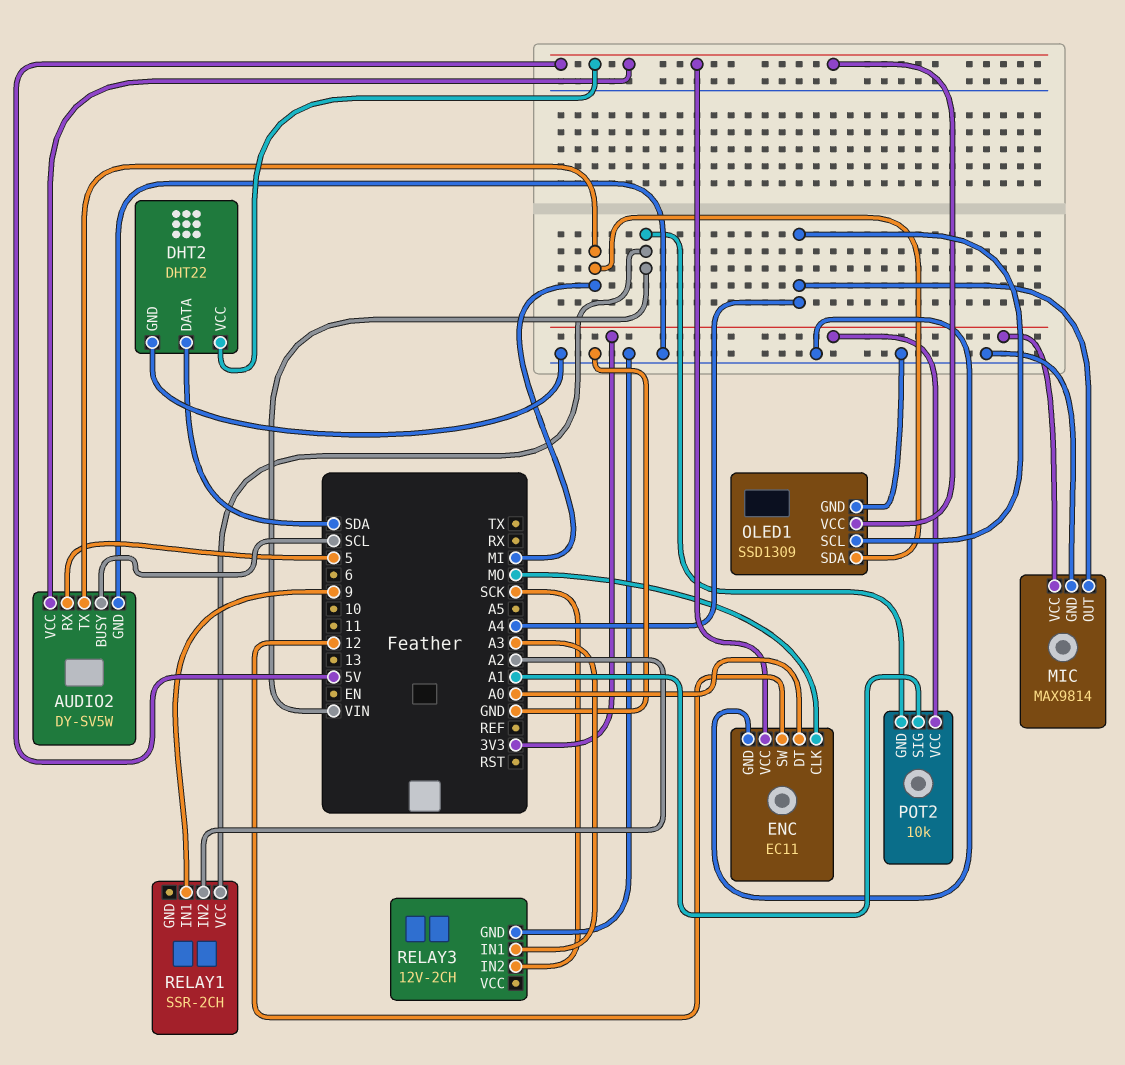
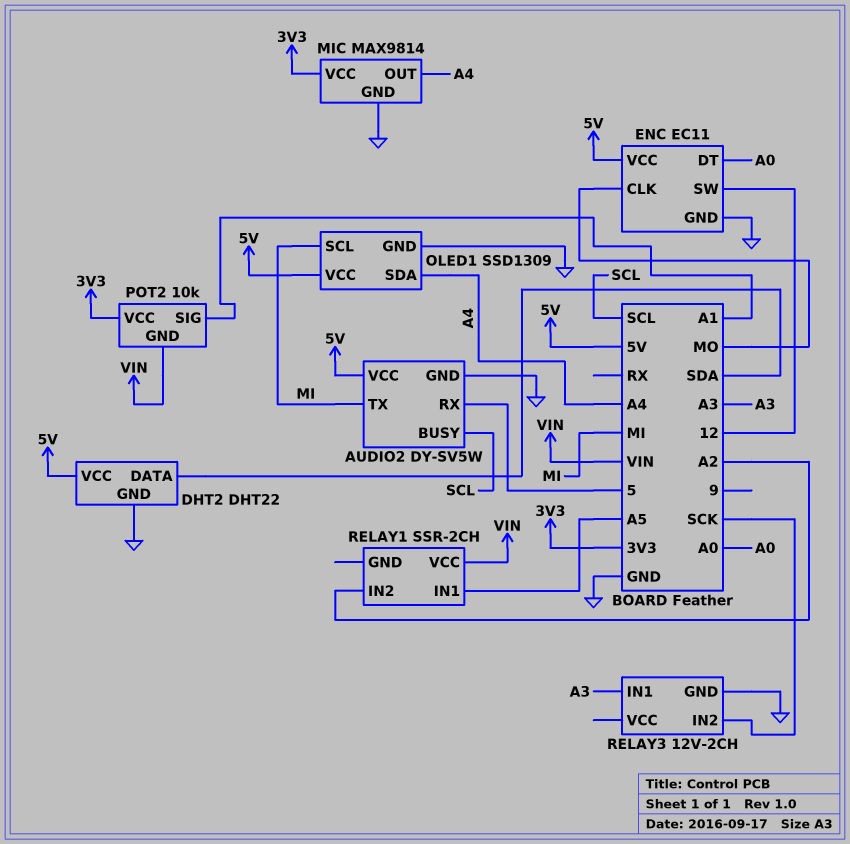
OLED1 pin SCL: A4 -> MI
OLED1 pin SDA: MI -> A4
RELAY1 pin IN1: 9 -> A5

